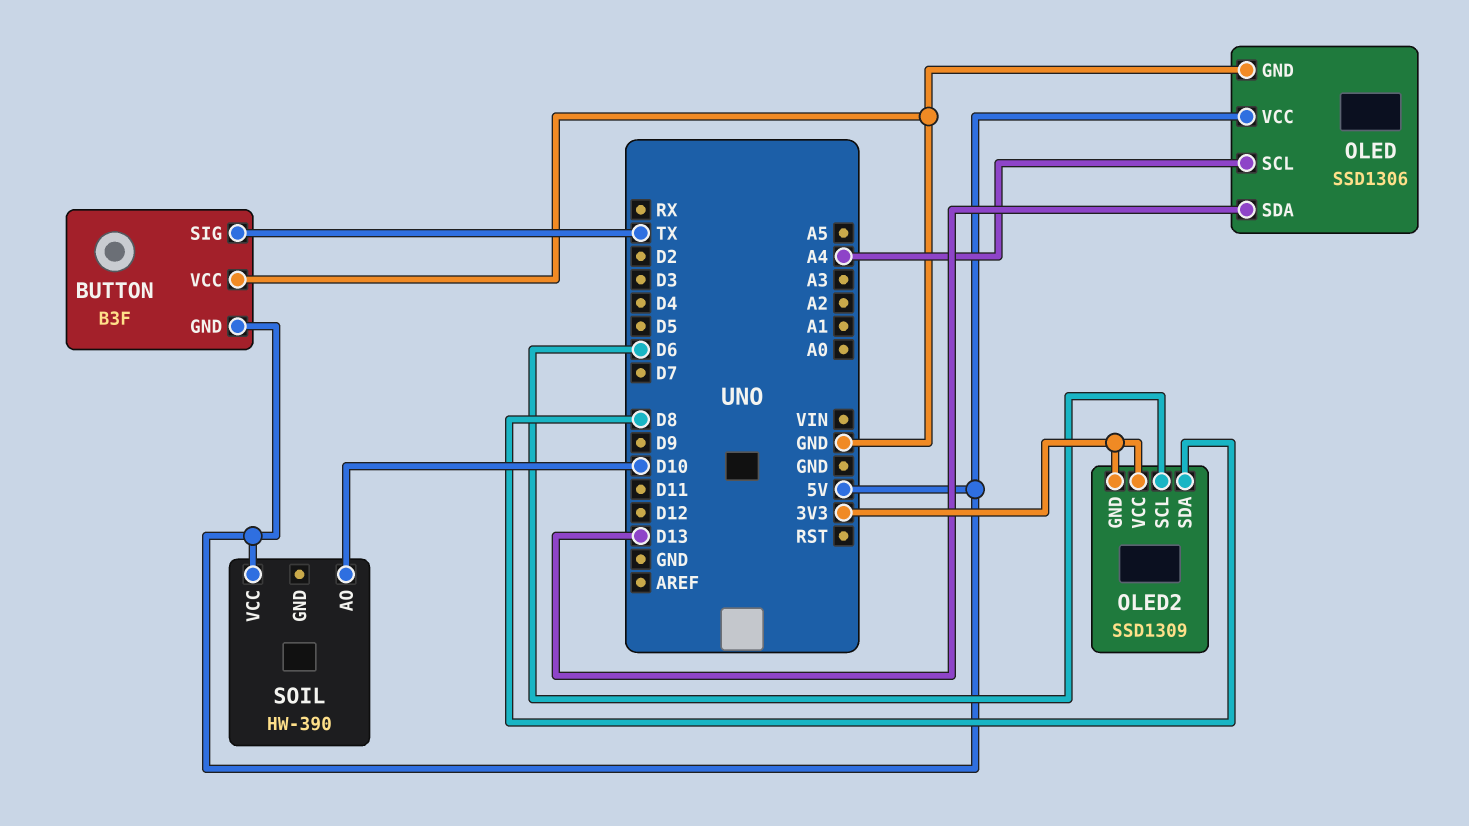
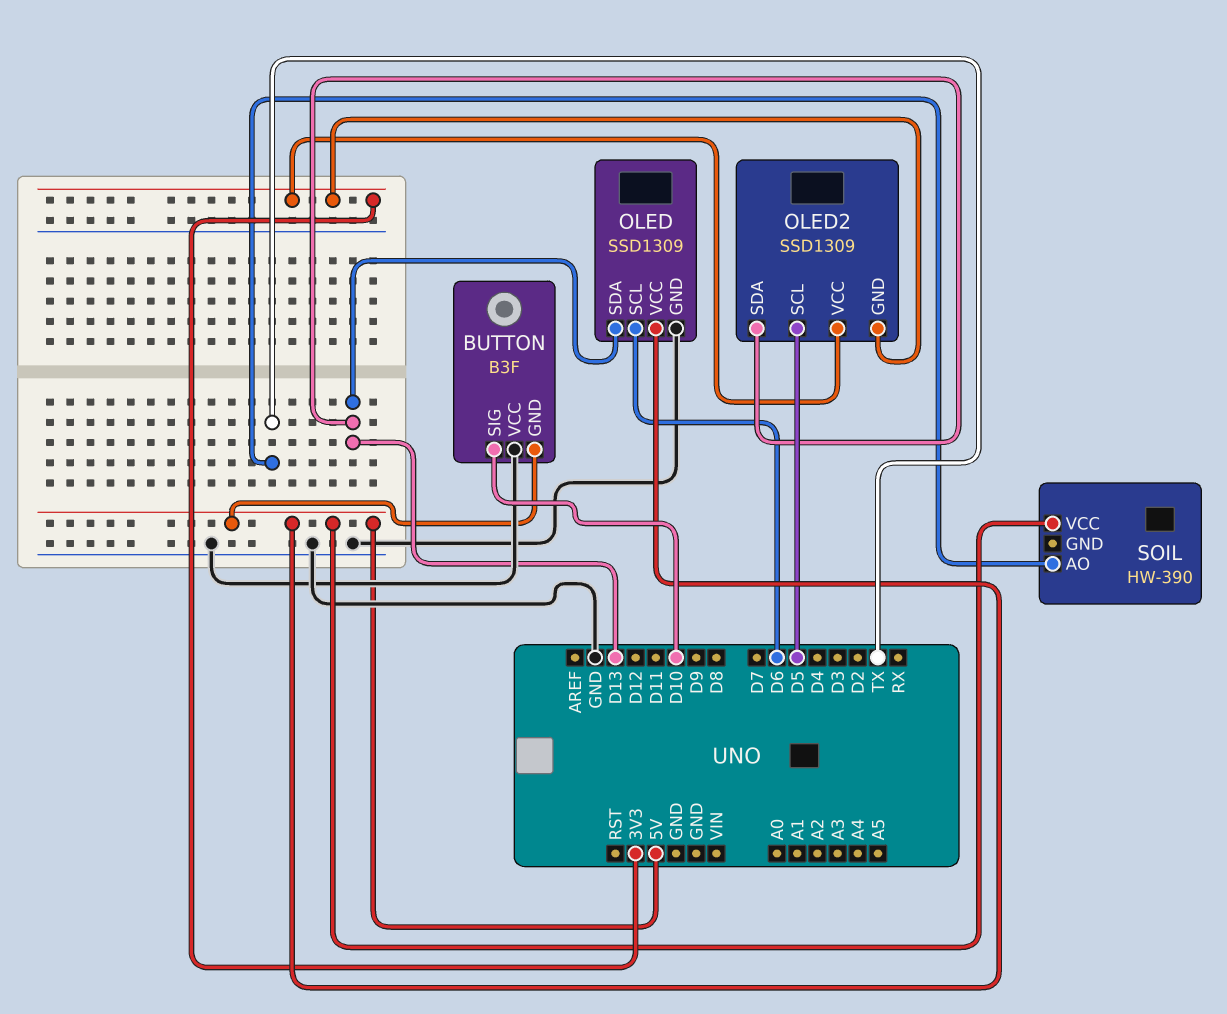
BUTTON pin SIG: TX -> D10
OLED: SSD1306 -> SSD1309
OLED pin SCL: A4 -> D6
OLED2 pin SCL: D6 -> D5
OLED2 pin SDA: D8 -> D13
SOIL pin AO: D10 -> TX

